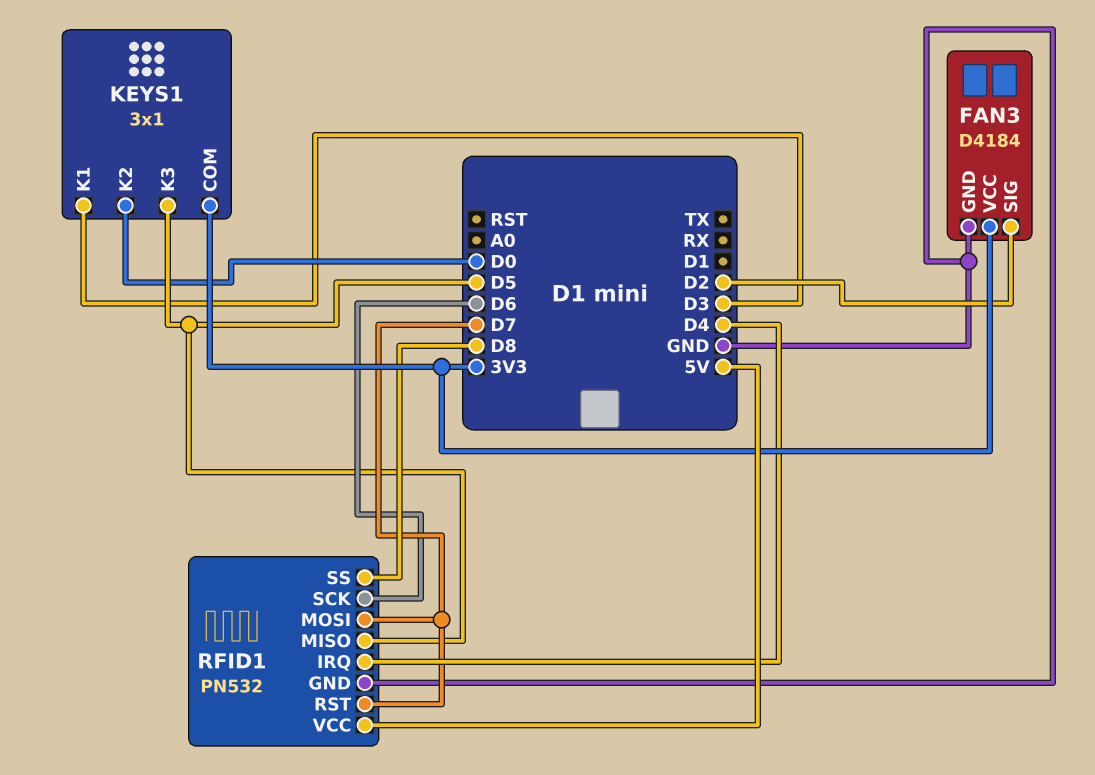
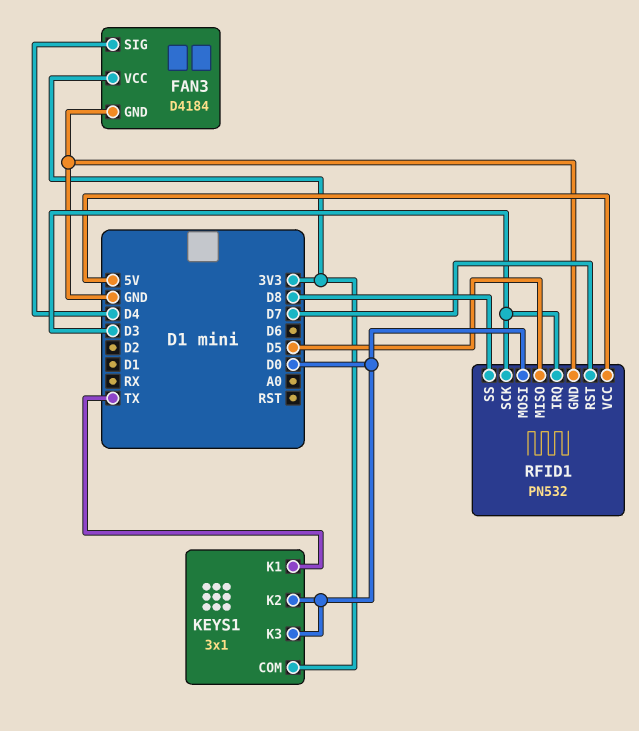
FAN3 pin SIG: D2 -> D4
KEYS1 pin K1: D3 -> TX
KEYS1 pin K3: D5 -> D0
RFID1 pin IRQ: D4 -> D3
RFID1 pin MOSI: D7 -> D0
RFID1 pin SCK: D6 -> D3

